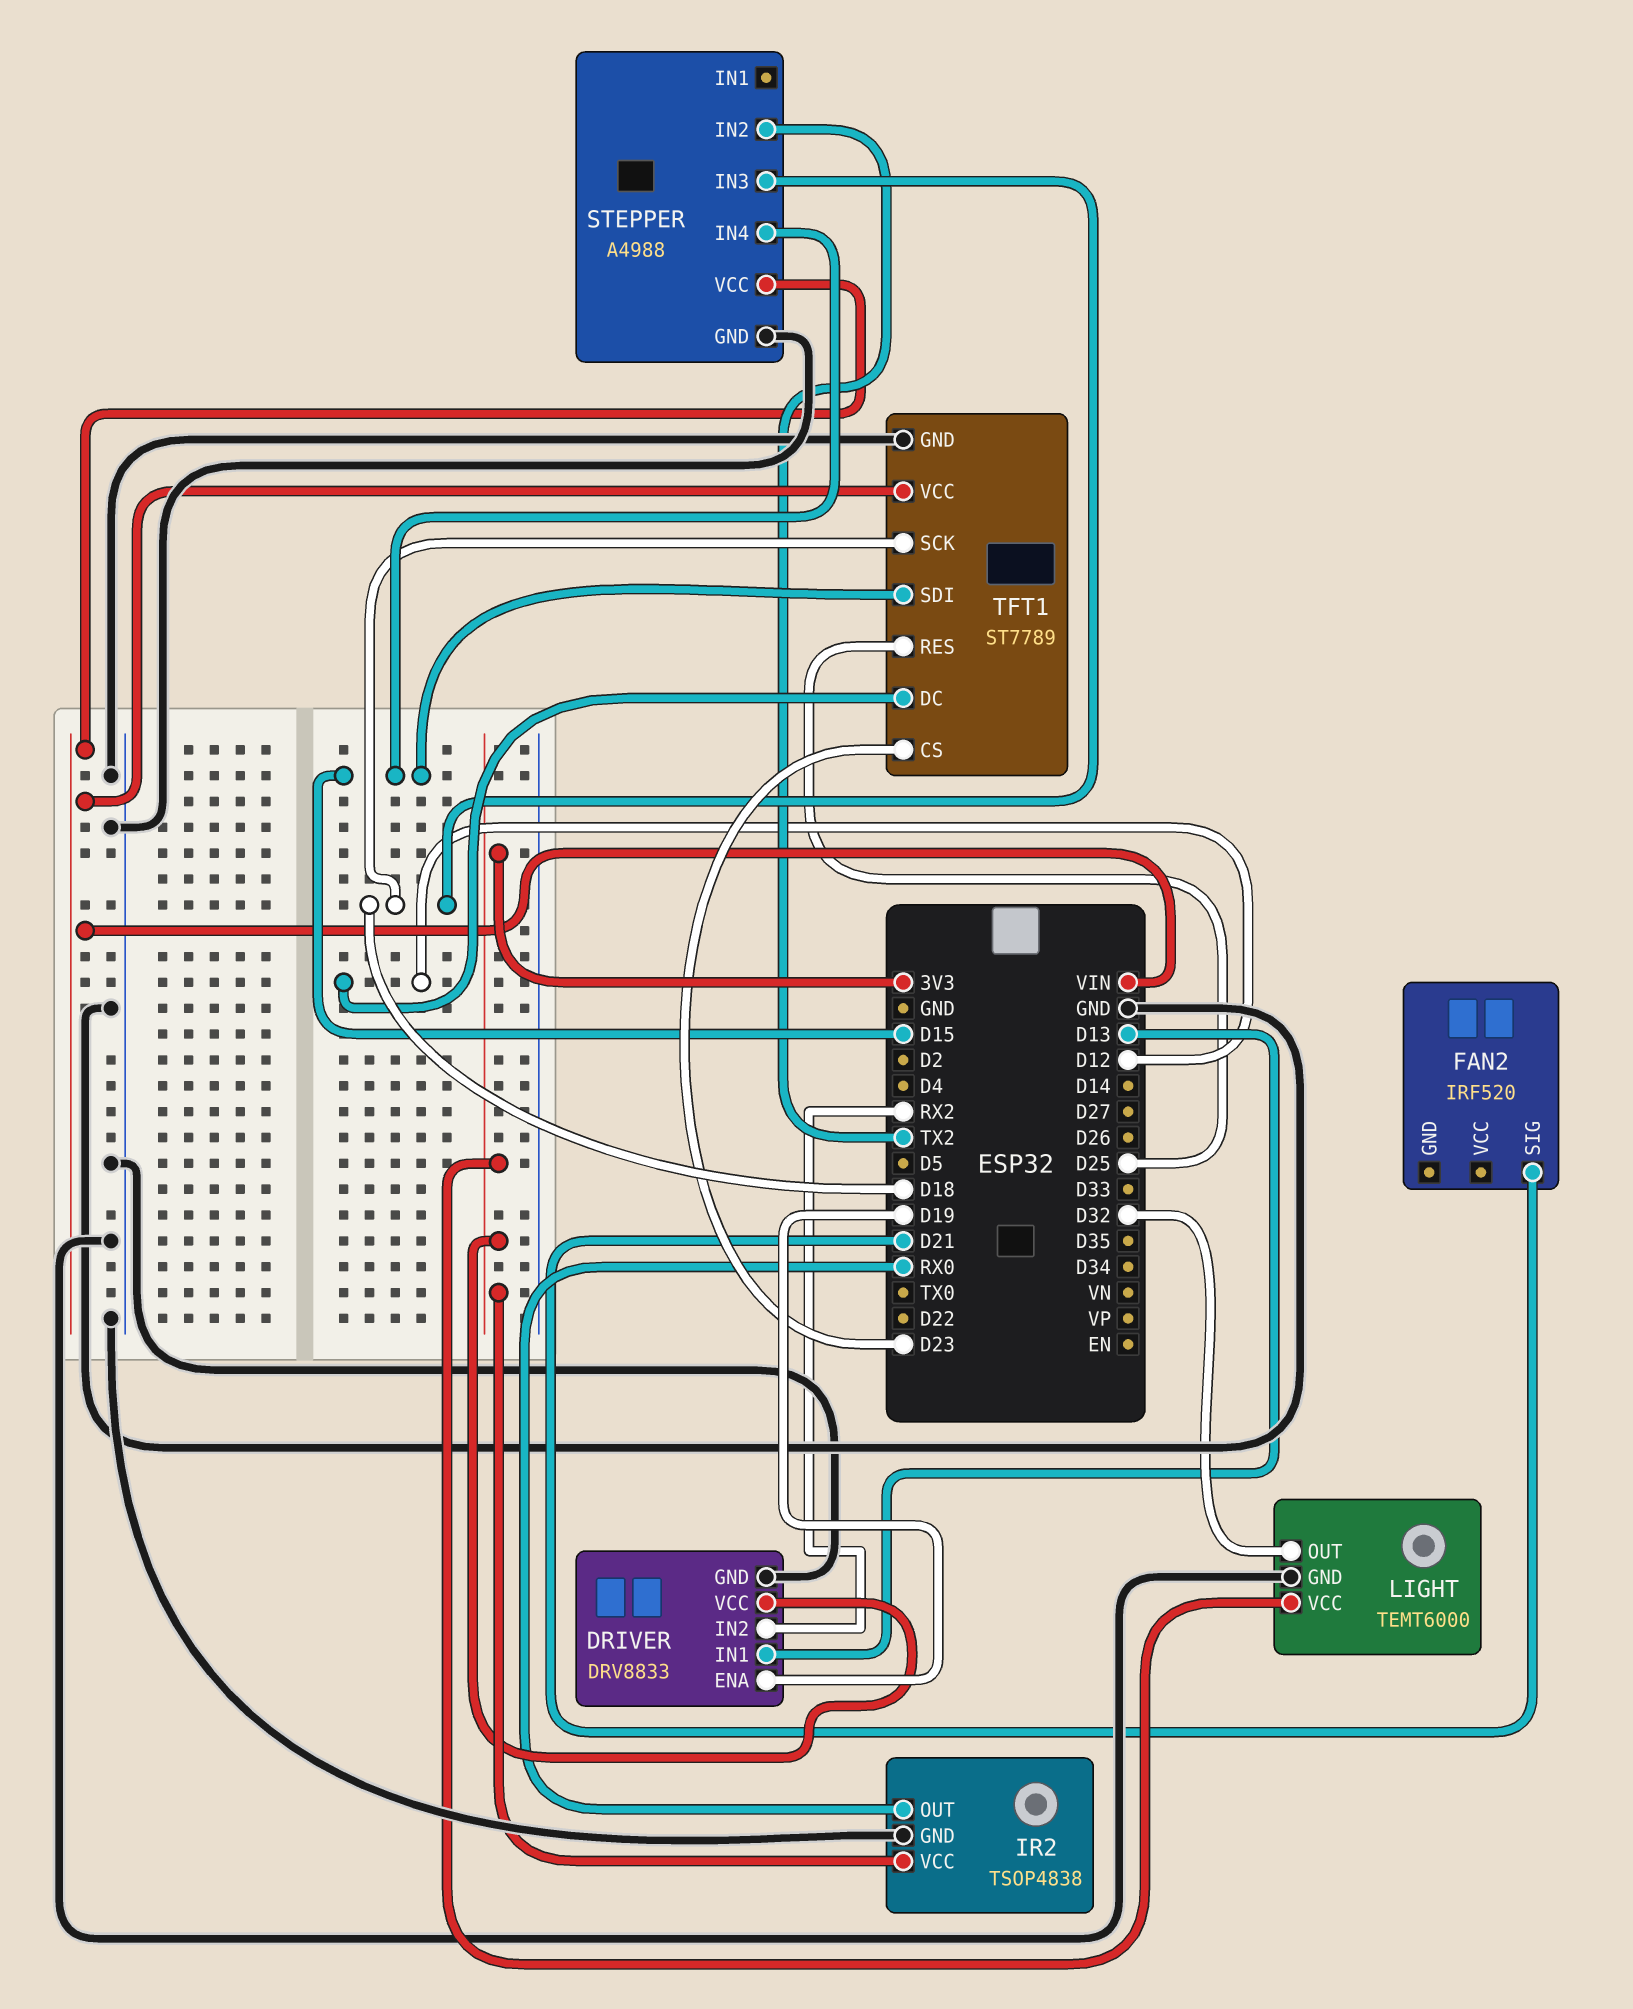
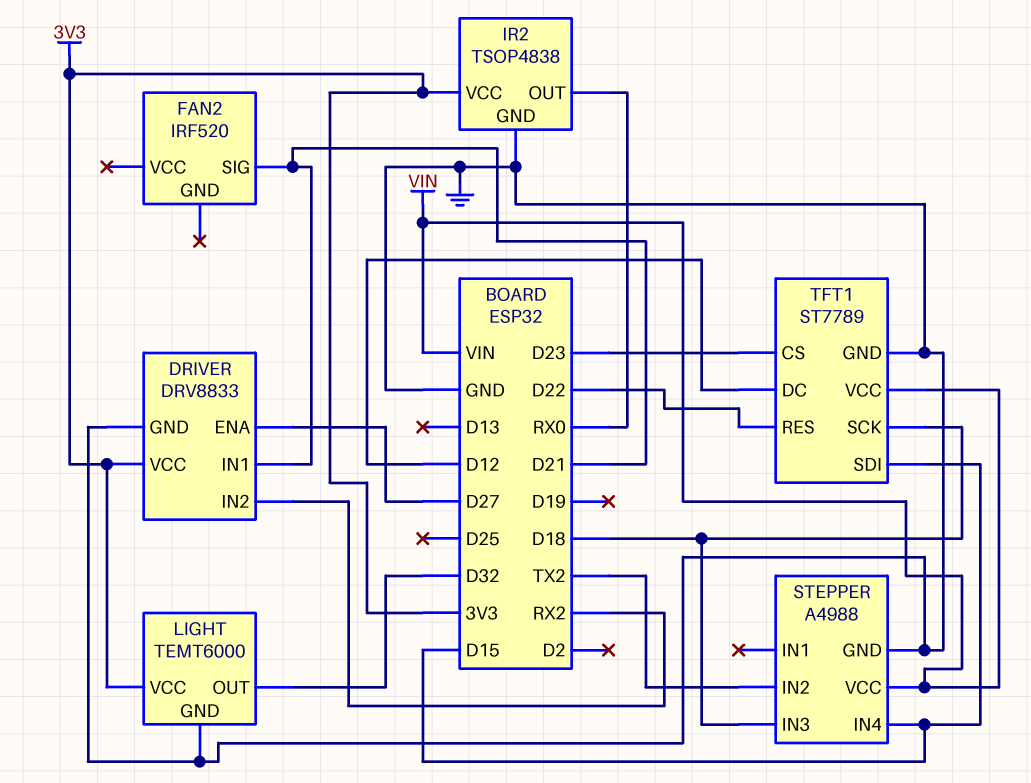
DRIVER pin ENA: D19 -> D27
DRIVER pin IN1: D13 -> D21
TFT1 pin RES: D25 -> D22

